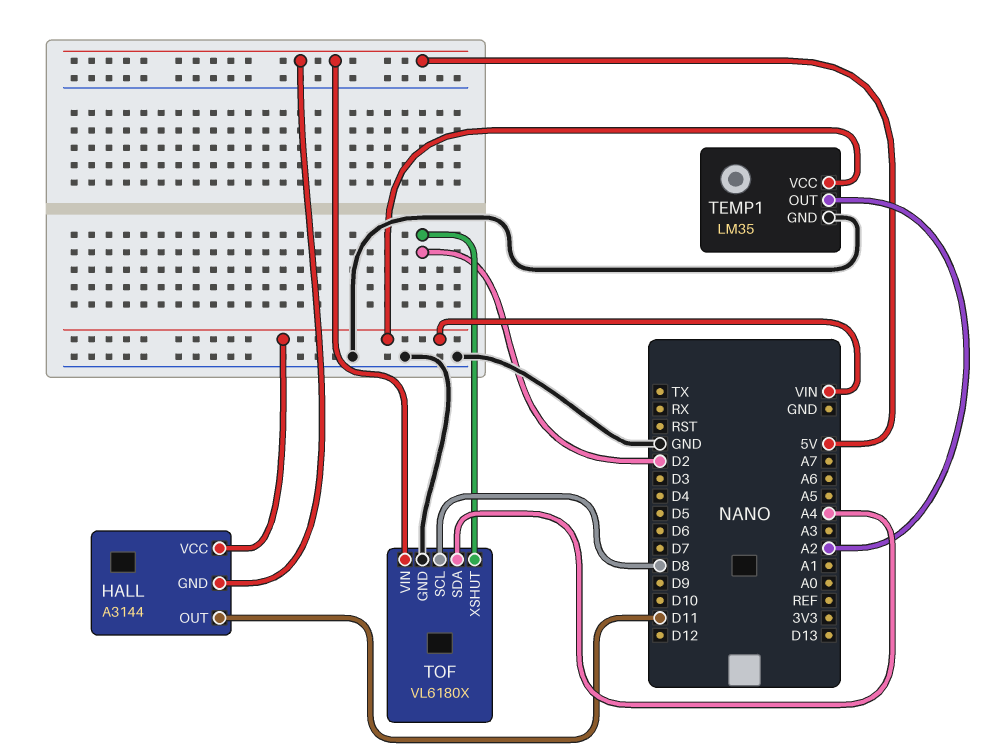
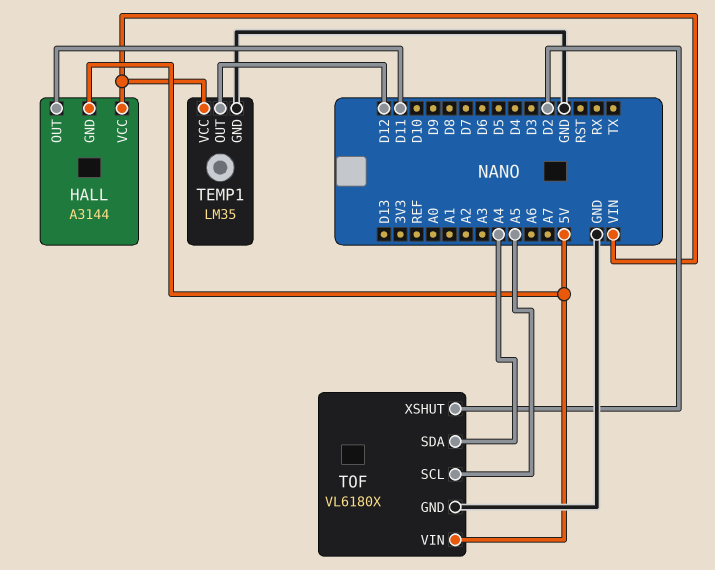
TEMP1 pin OUT: A2 -> D12
TOF pin SCL: D8 -> A5

